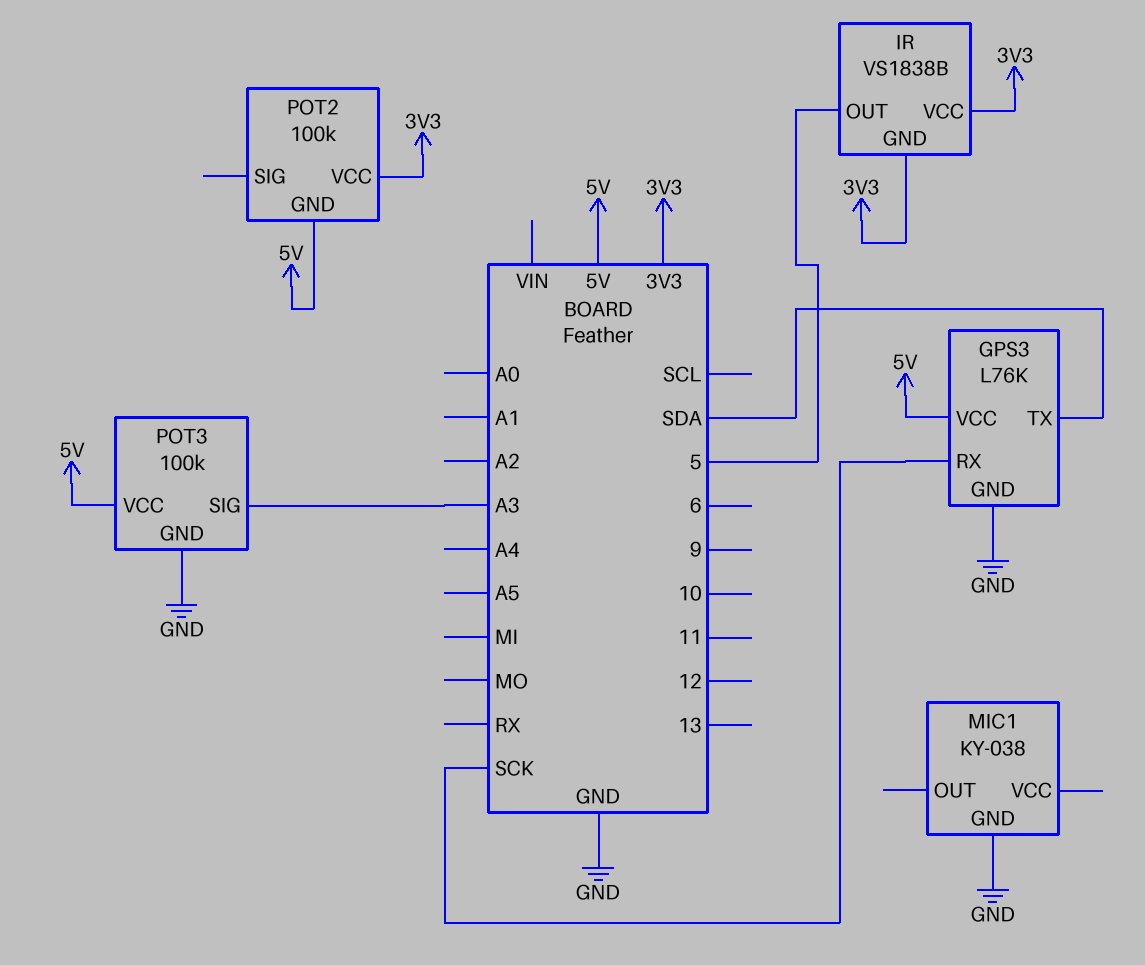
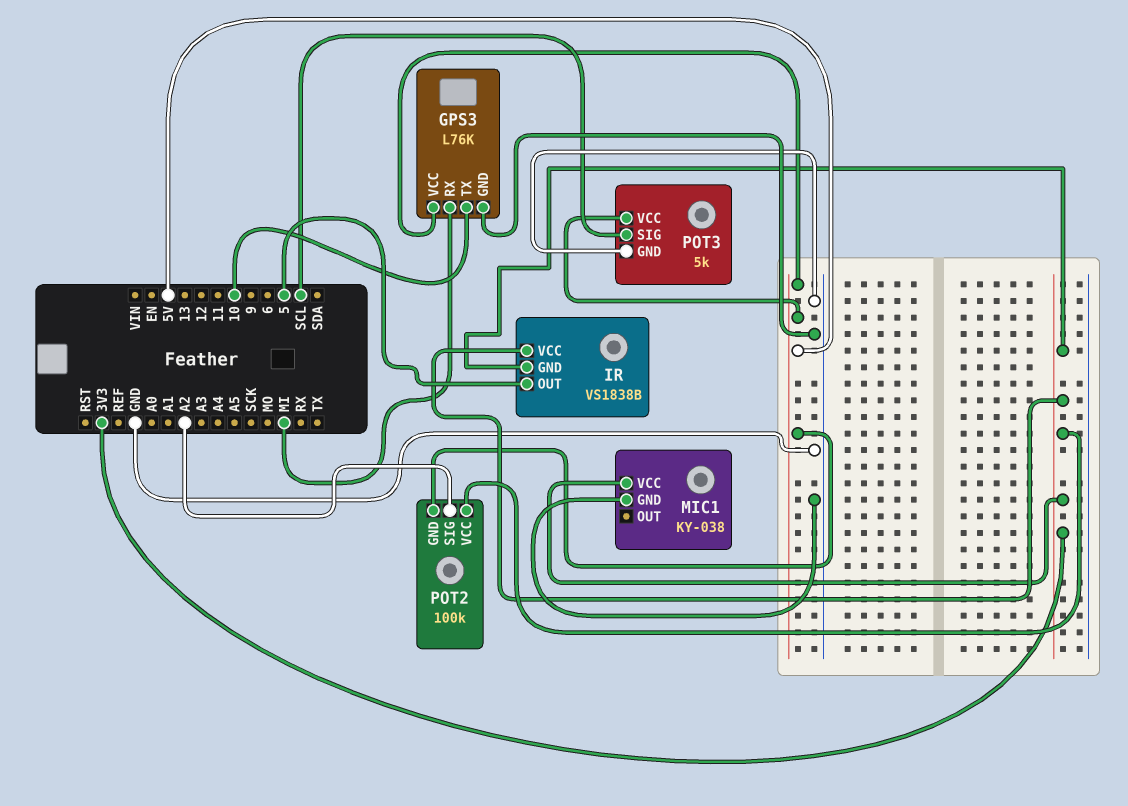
GPS3 pin RX: SCK -> MI
GPS3 pin TX: SDA -> 10
MIC1 pin VCC: none -> 3V3
POT2 pin SIG: none -> A2
POT3: 100k -> 5k
POT3 pin SIG: A3 -> SCL

